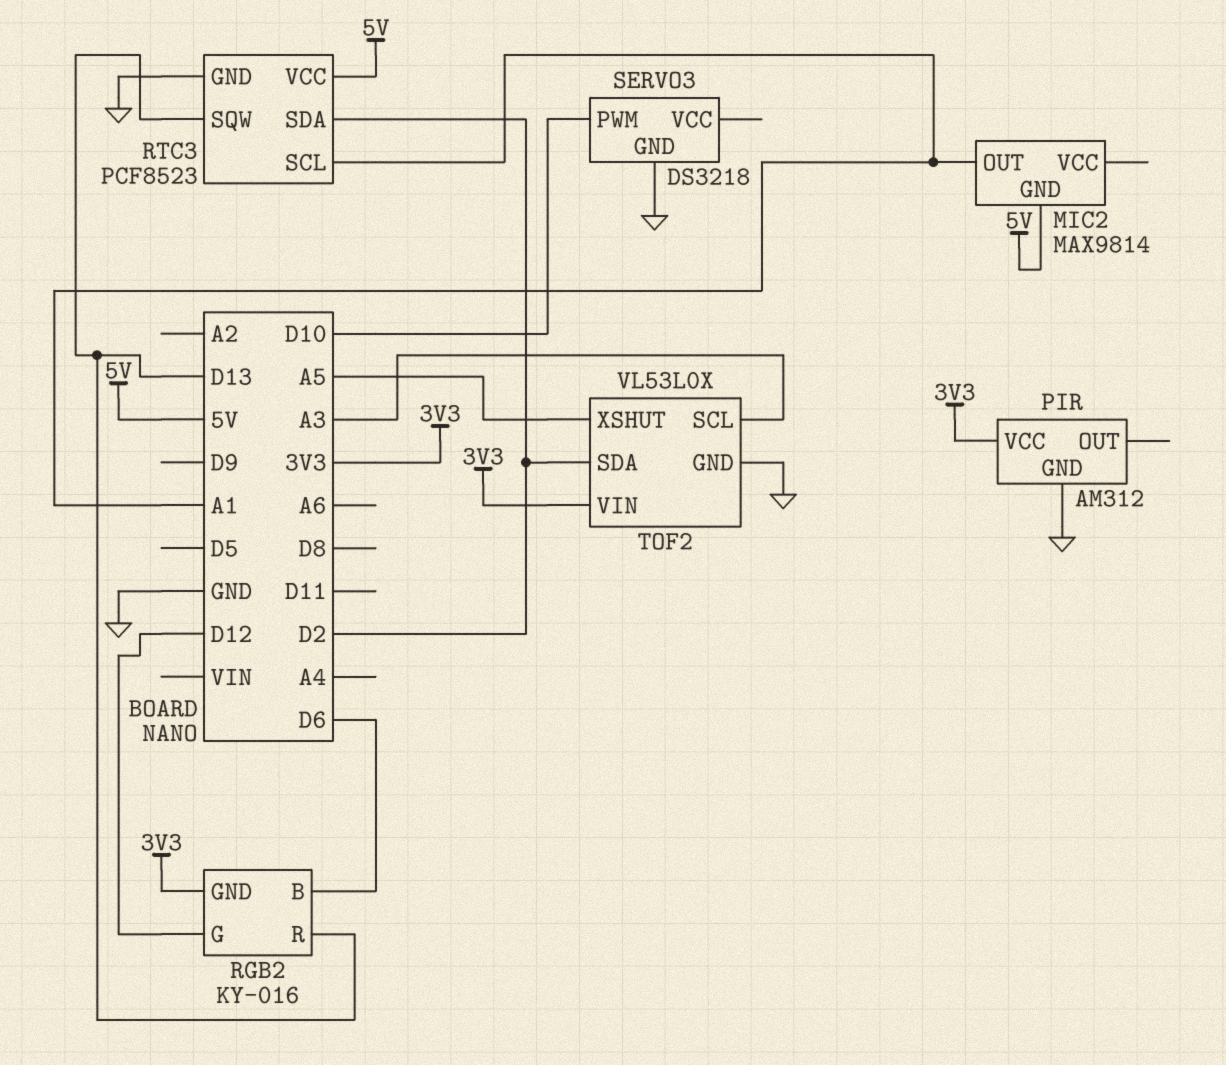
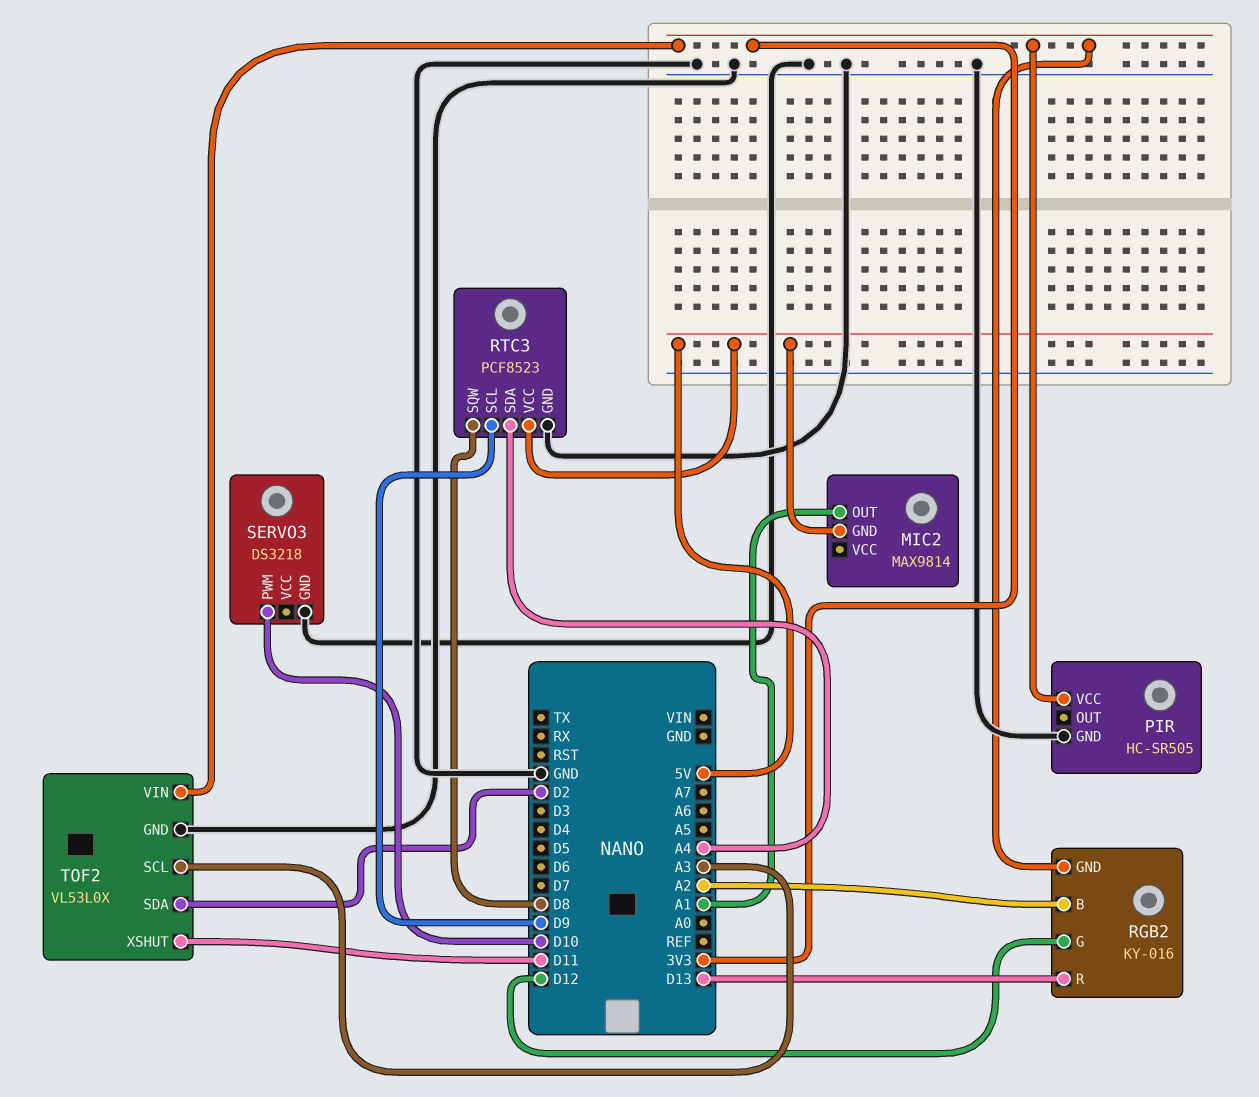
PIR: AM312 -> HC-SR505
RGB2 pin B: D6 -> A2
RTC3 pin SCL: A1 -> D9
RTC3 pin SDA: D2 -> A4
RTC3 pin SQW: D13 -> D8
TOF2 pin XSHUT: A5 -> D11

